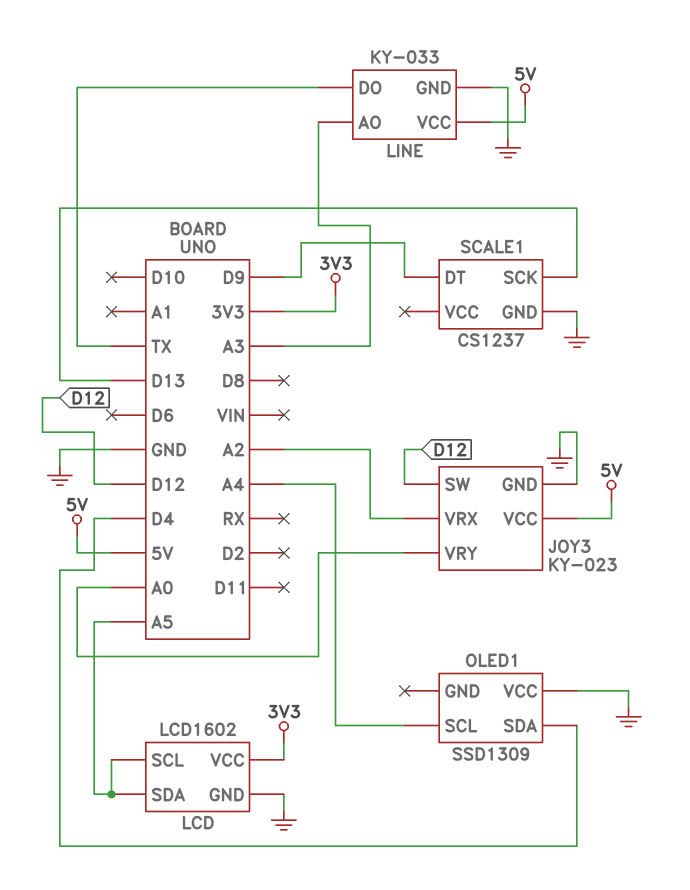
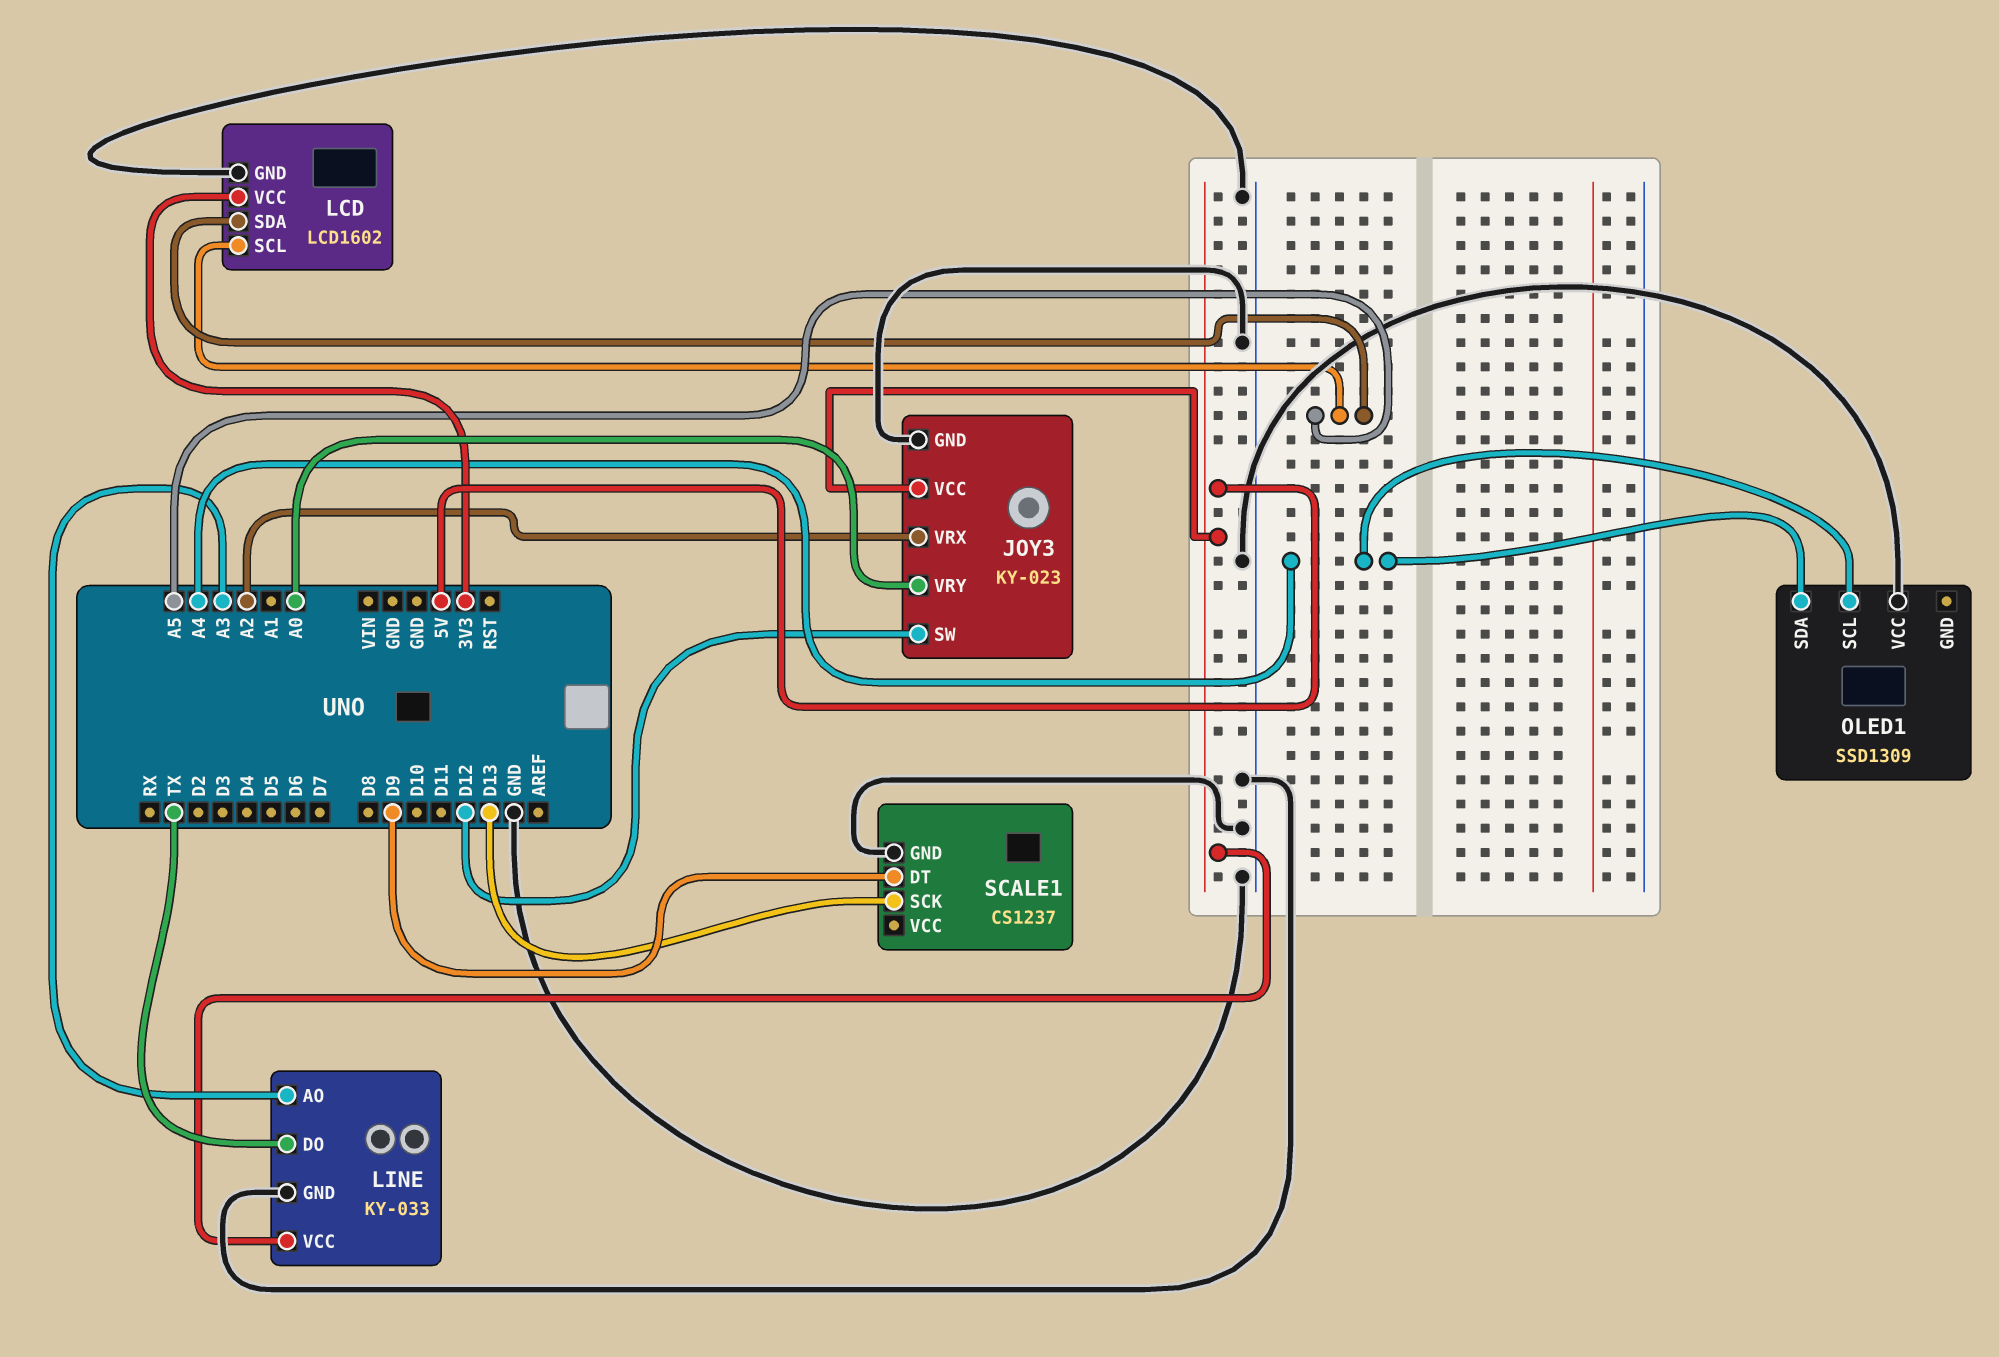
OLED1 pin SDA: D4 -> A4

